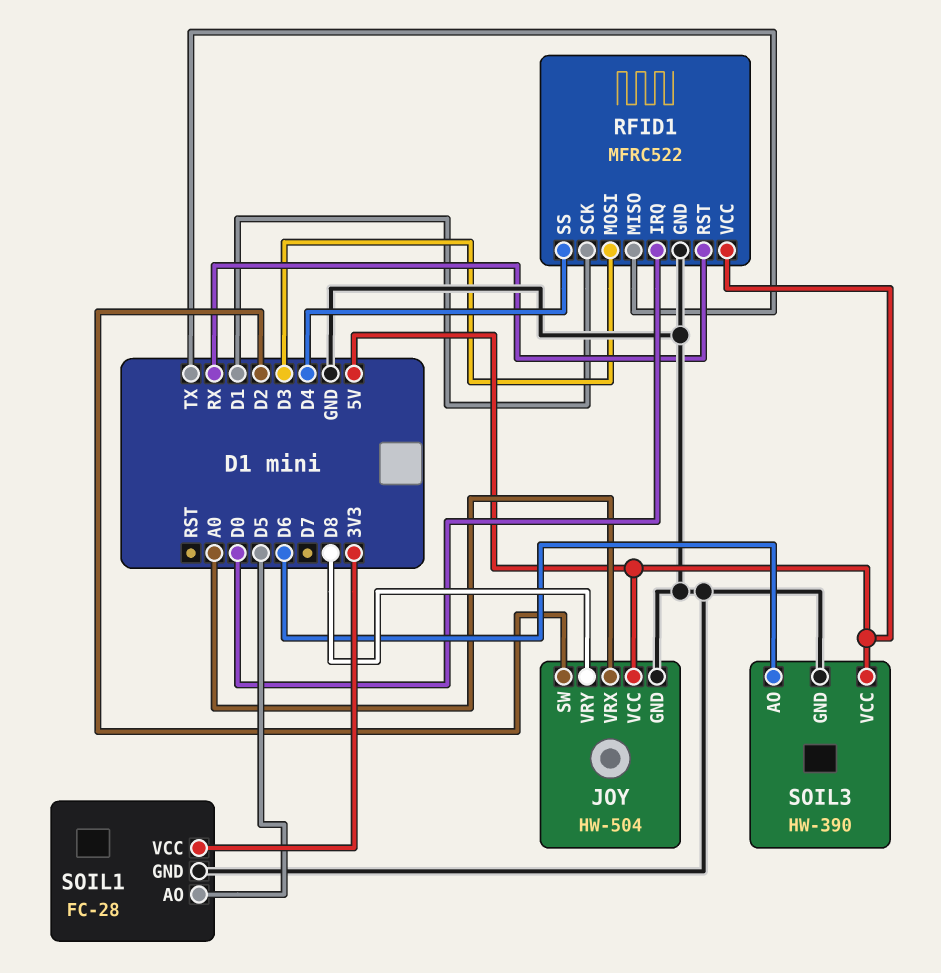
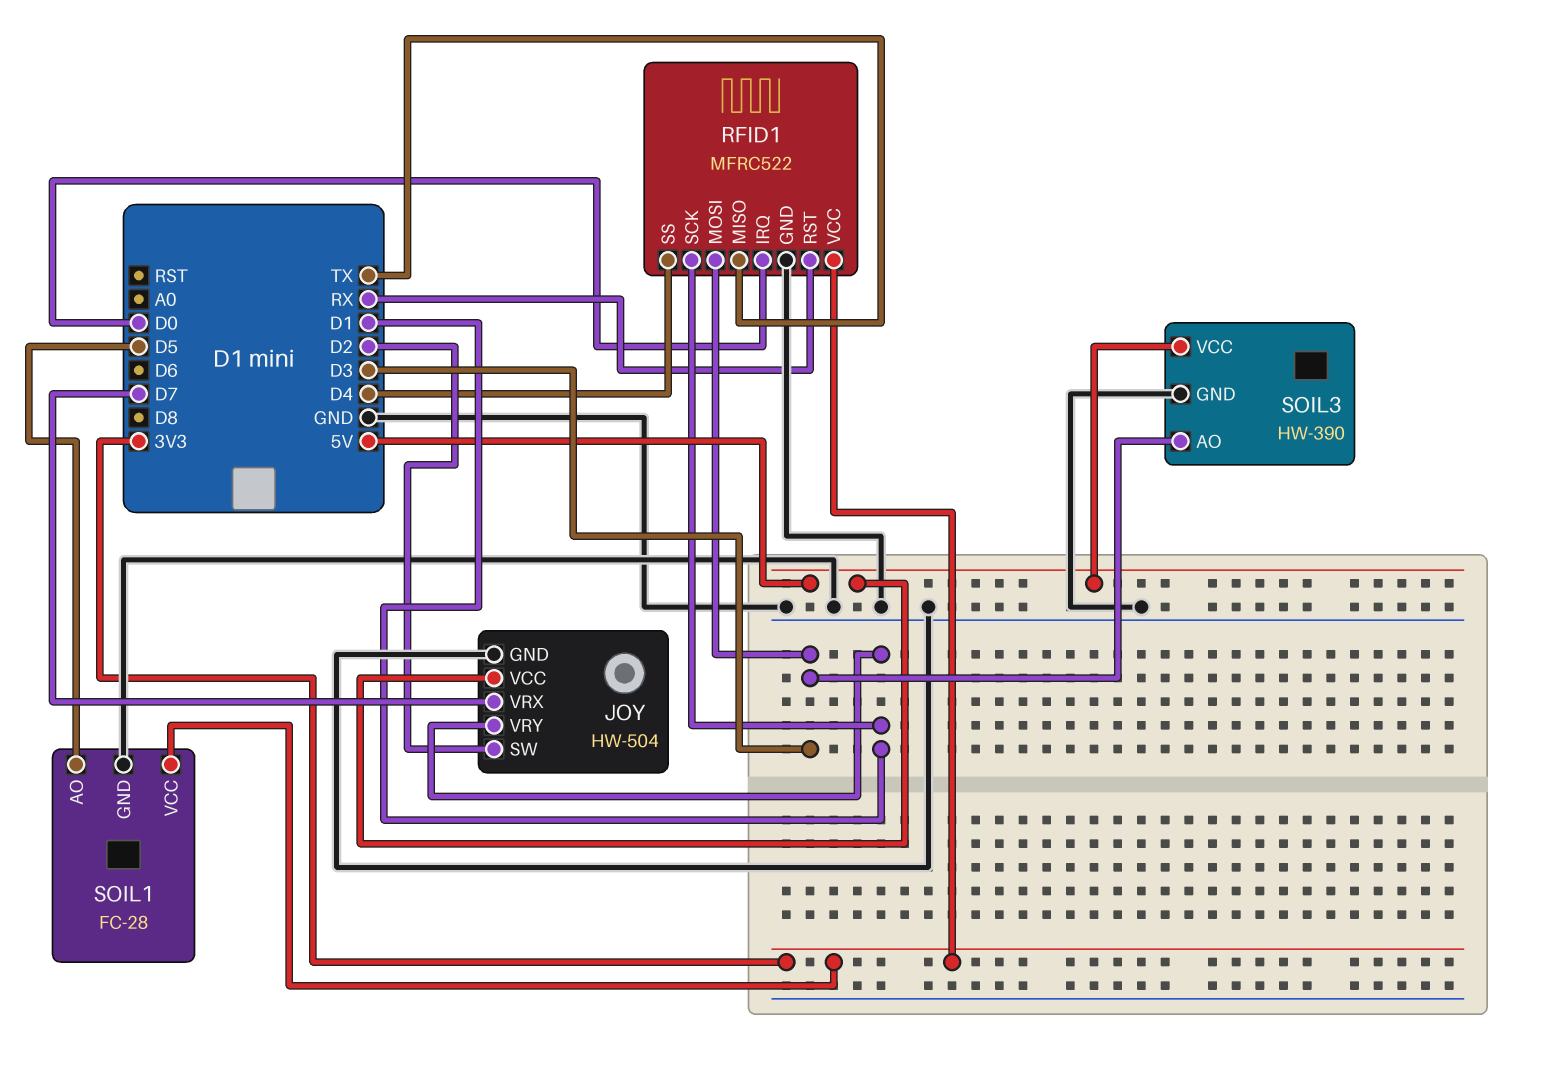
JOY pin VRX: A0 -> D7
JOY pin VRY: D8 -> D1
RFID1 pin VCC: 5V -> 3V3
SOIL3 pin AO: D6 -> D3

